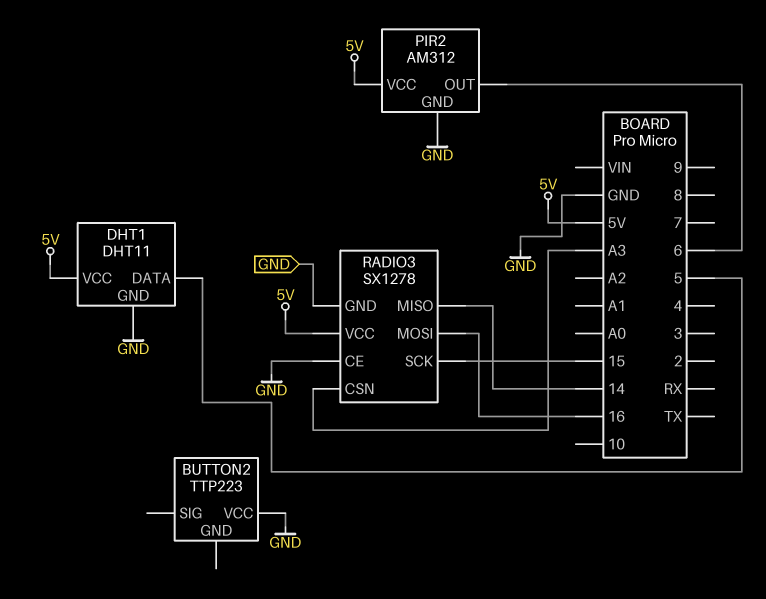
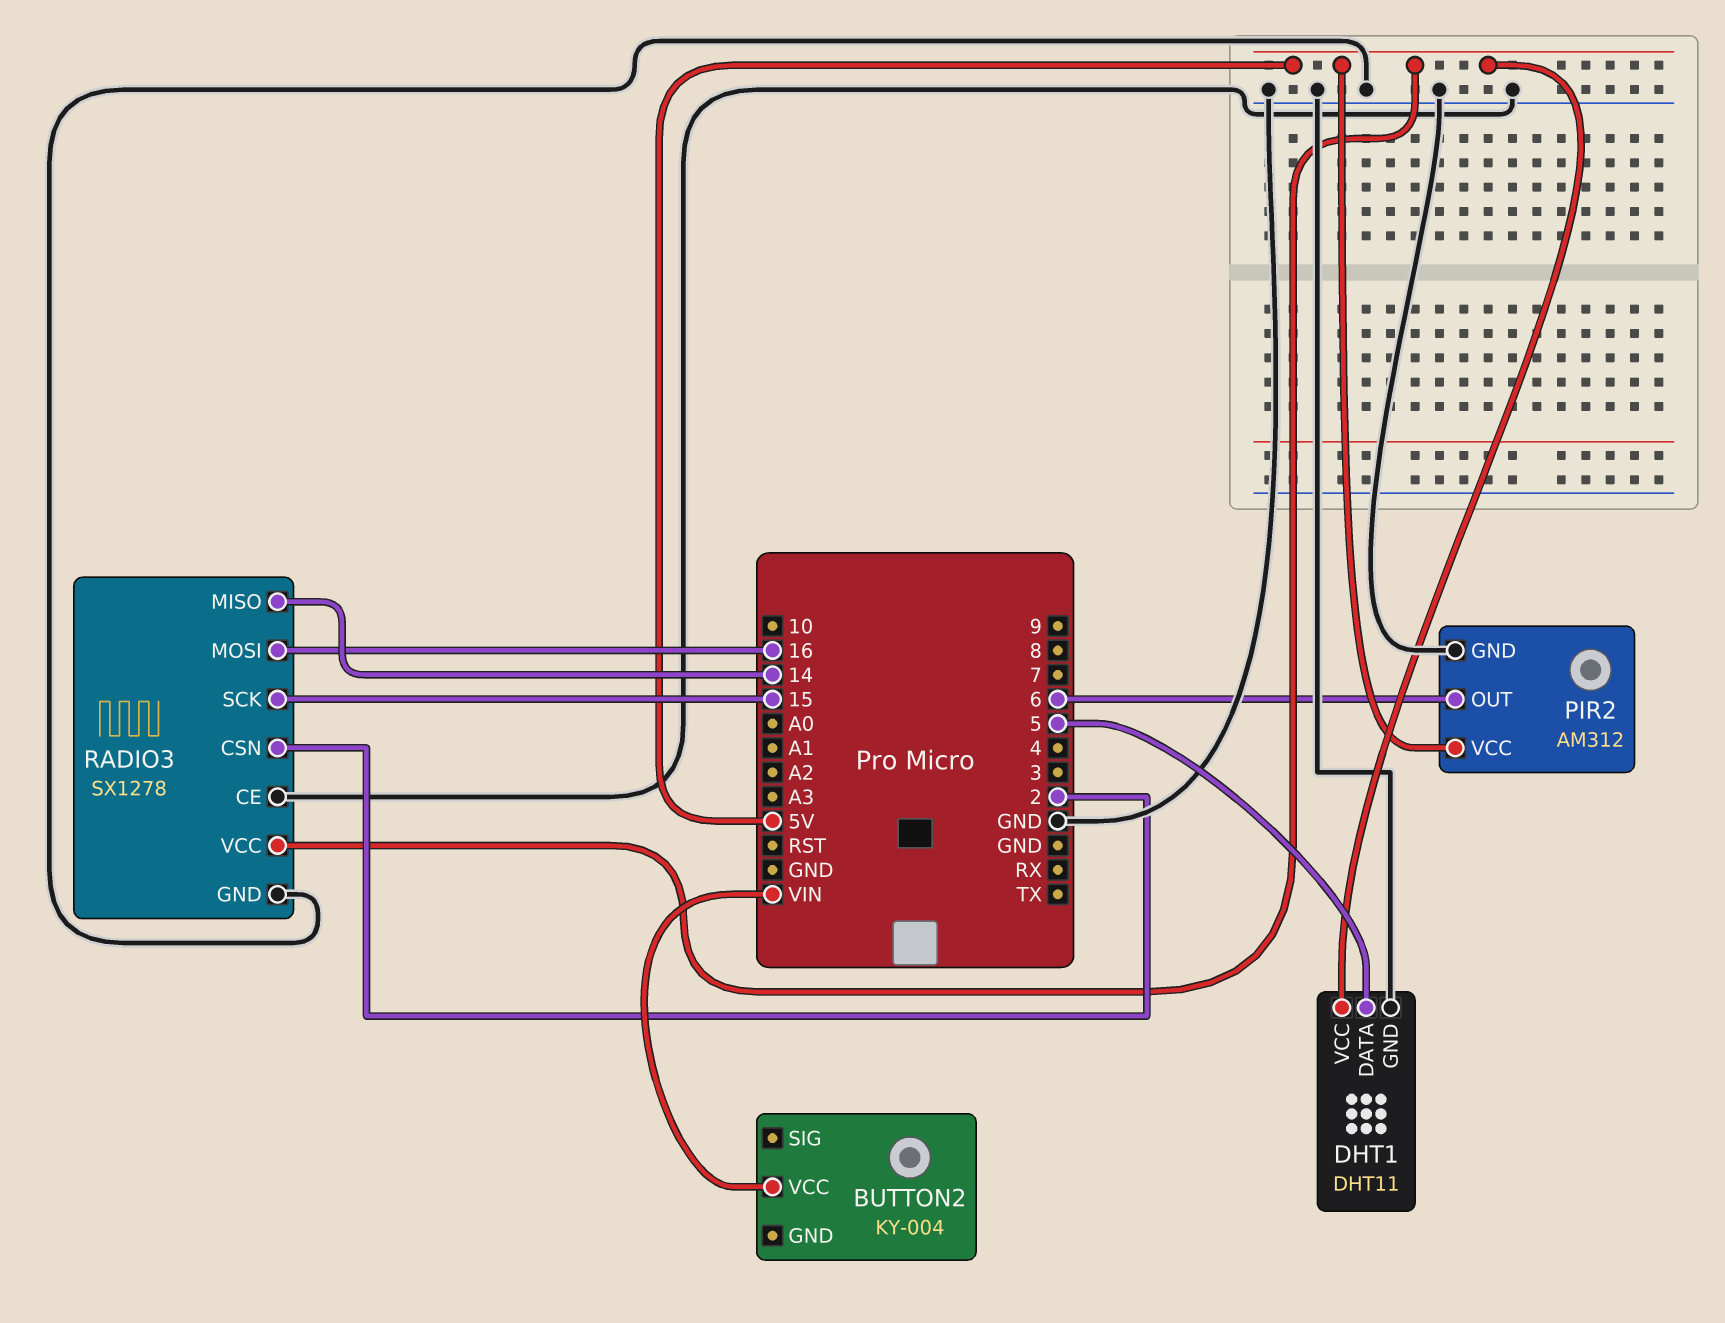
BUTTON2: TTP223 -> KY-004
BUTTON2 pin VCC: GND -> VIN
RADIO3 pin CSN: A3 -> 2

